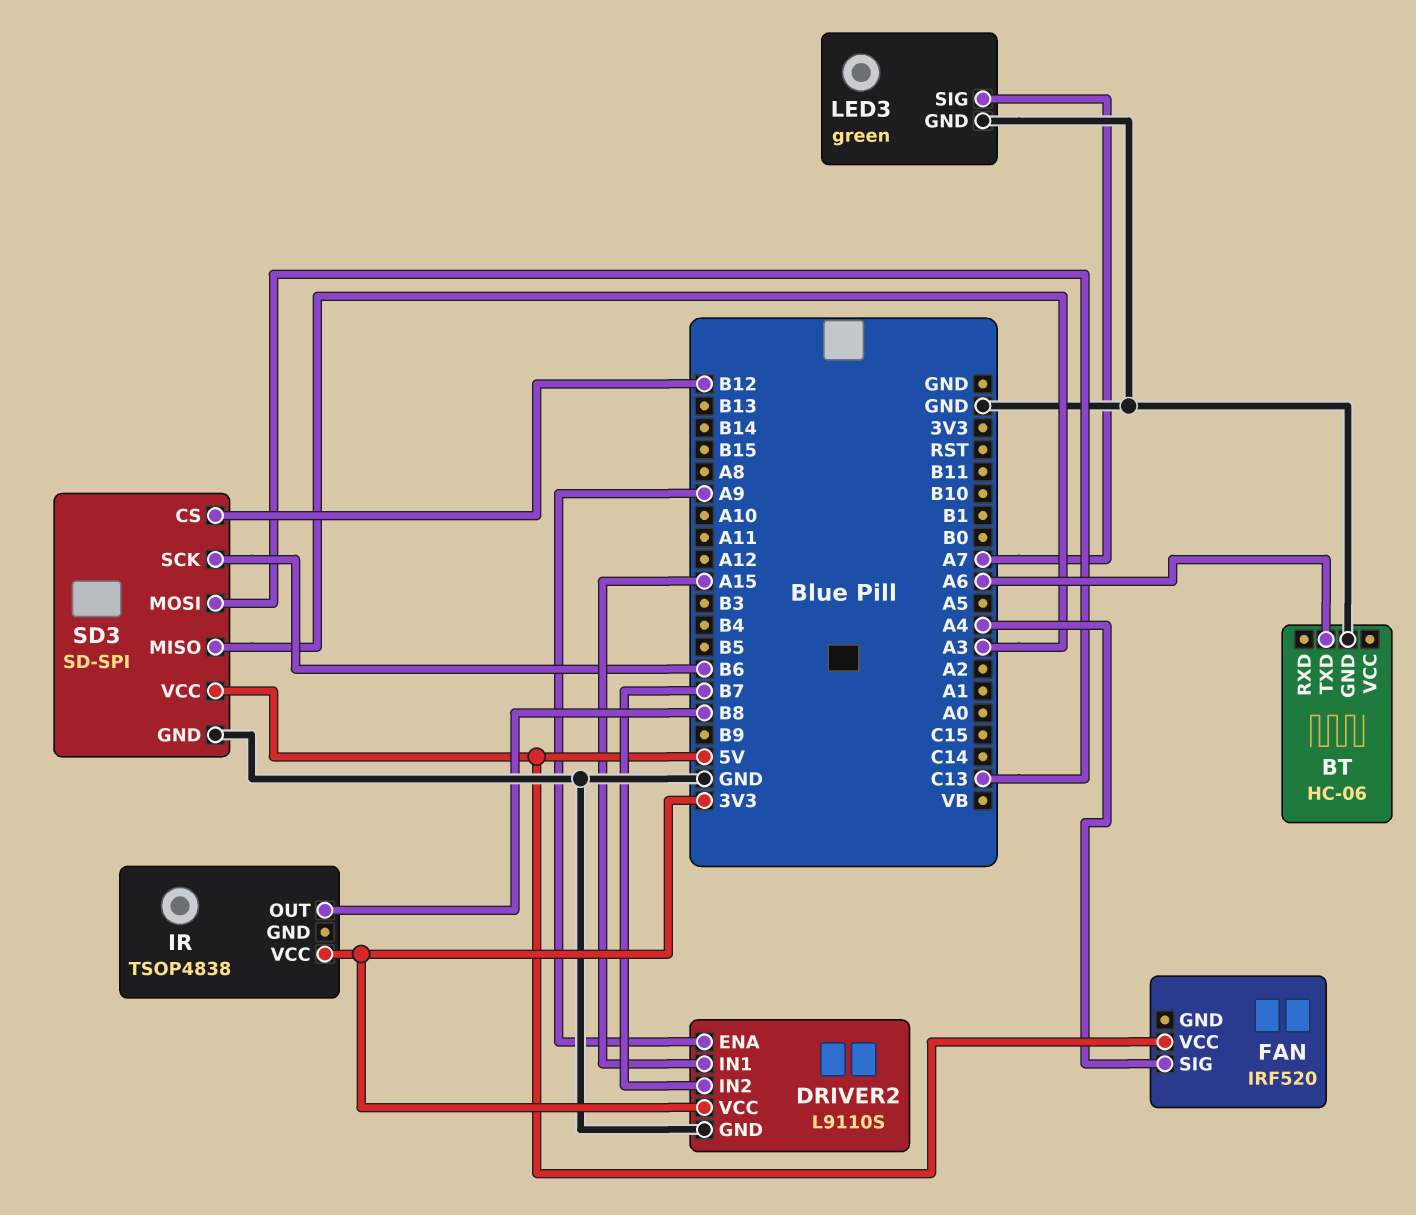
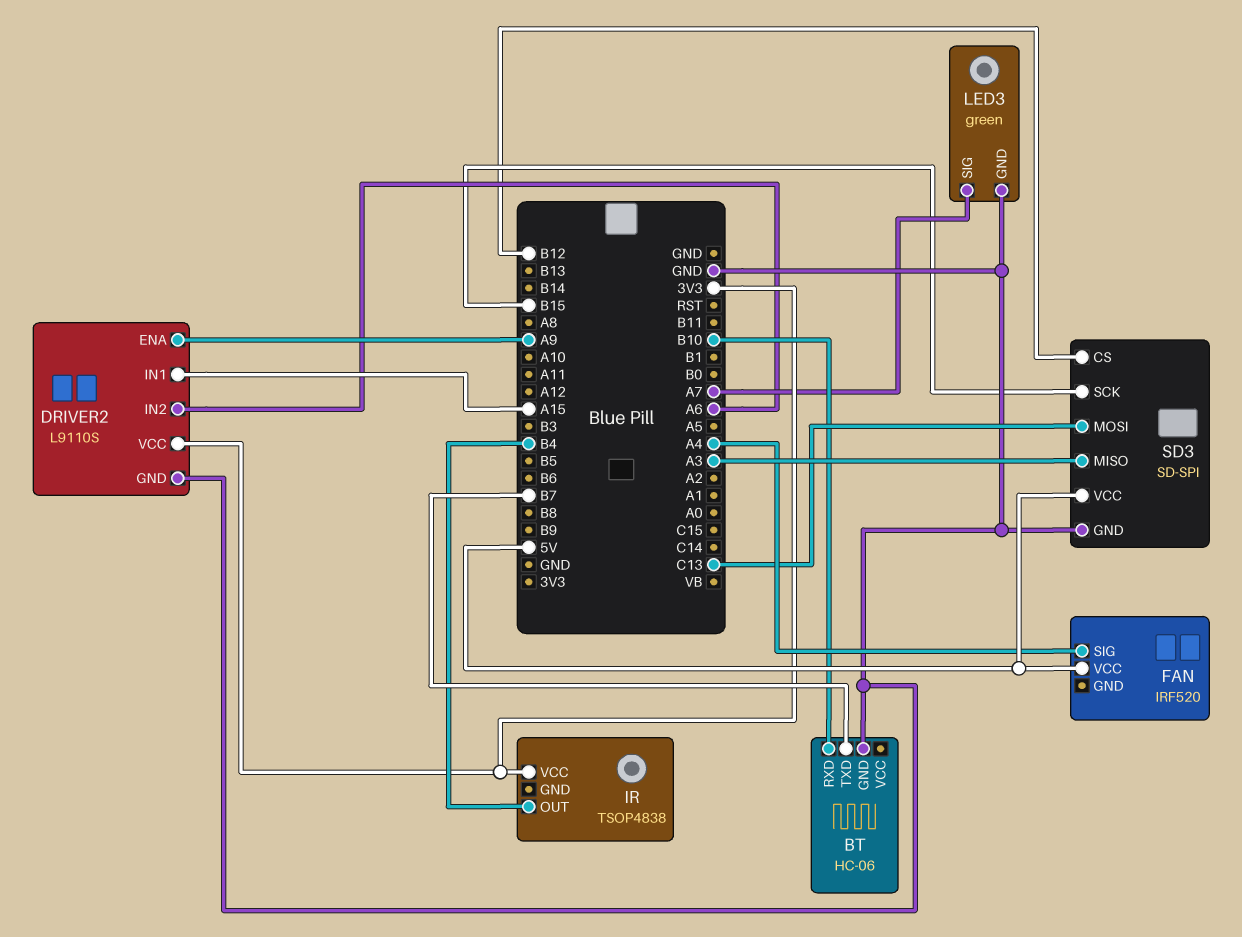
BT pin RXD: none -> B10
BT pin TXD: A6 -> B7
DRIVER2 pin IN2: B7 -> A6
IR pin OUT: B8 -> B4
SD3 pin SCK: B6 -> B15

